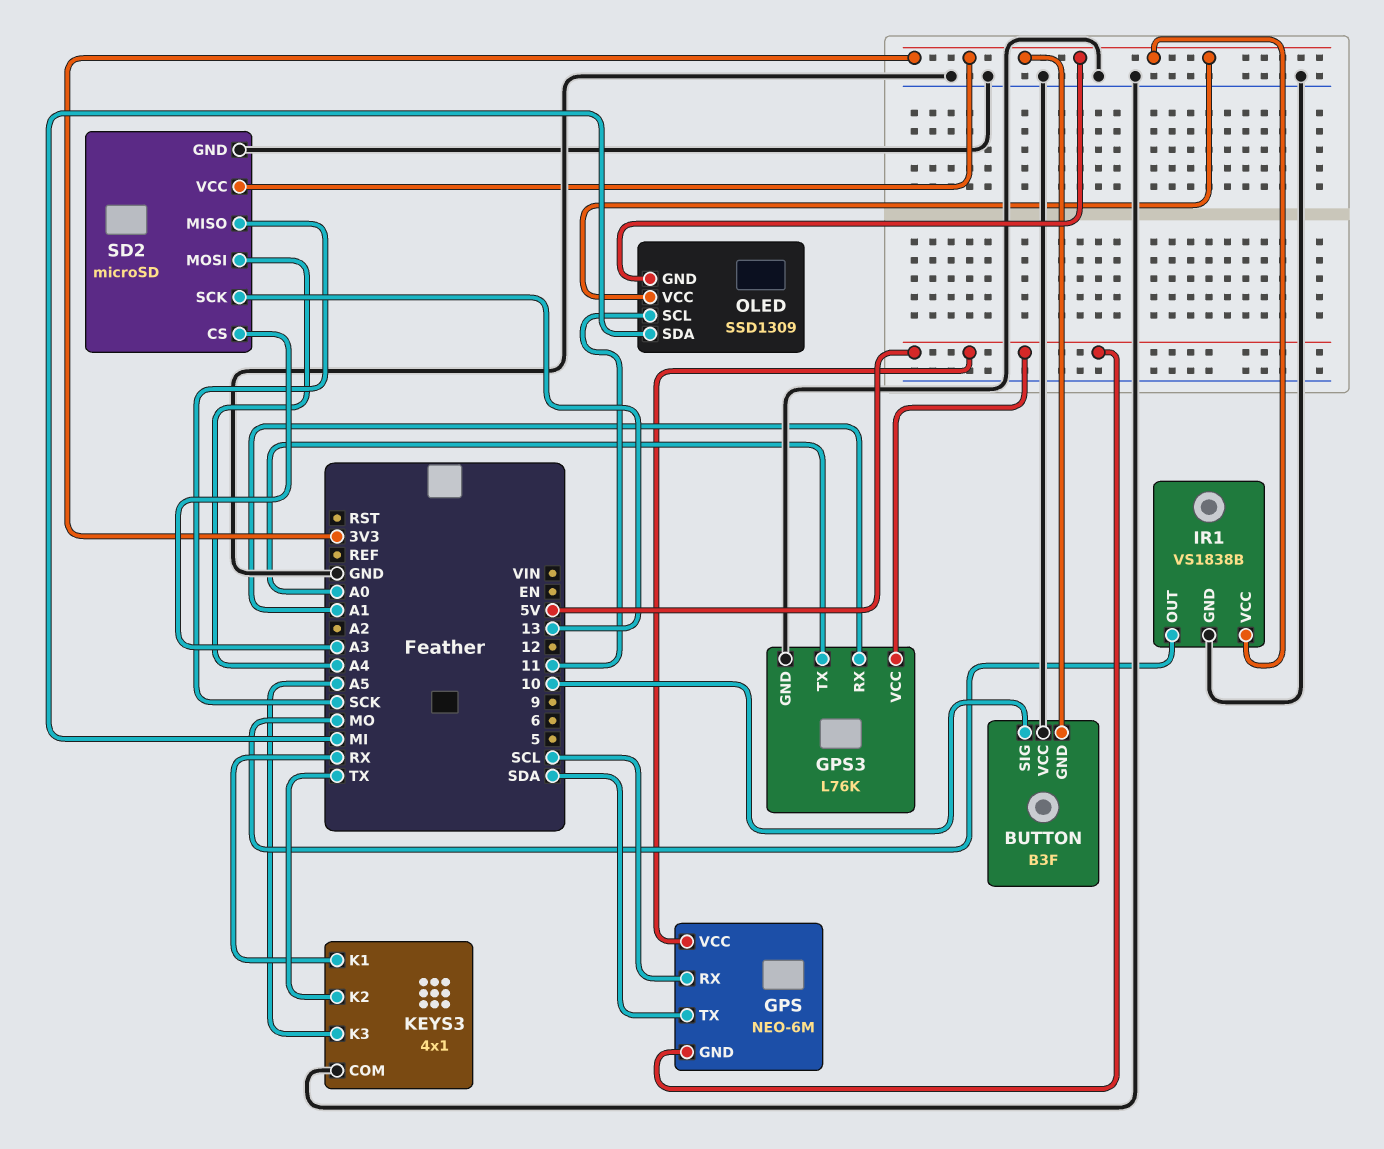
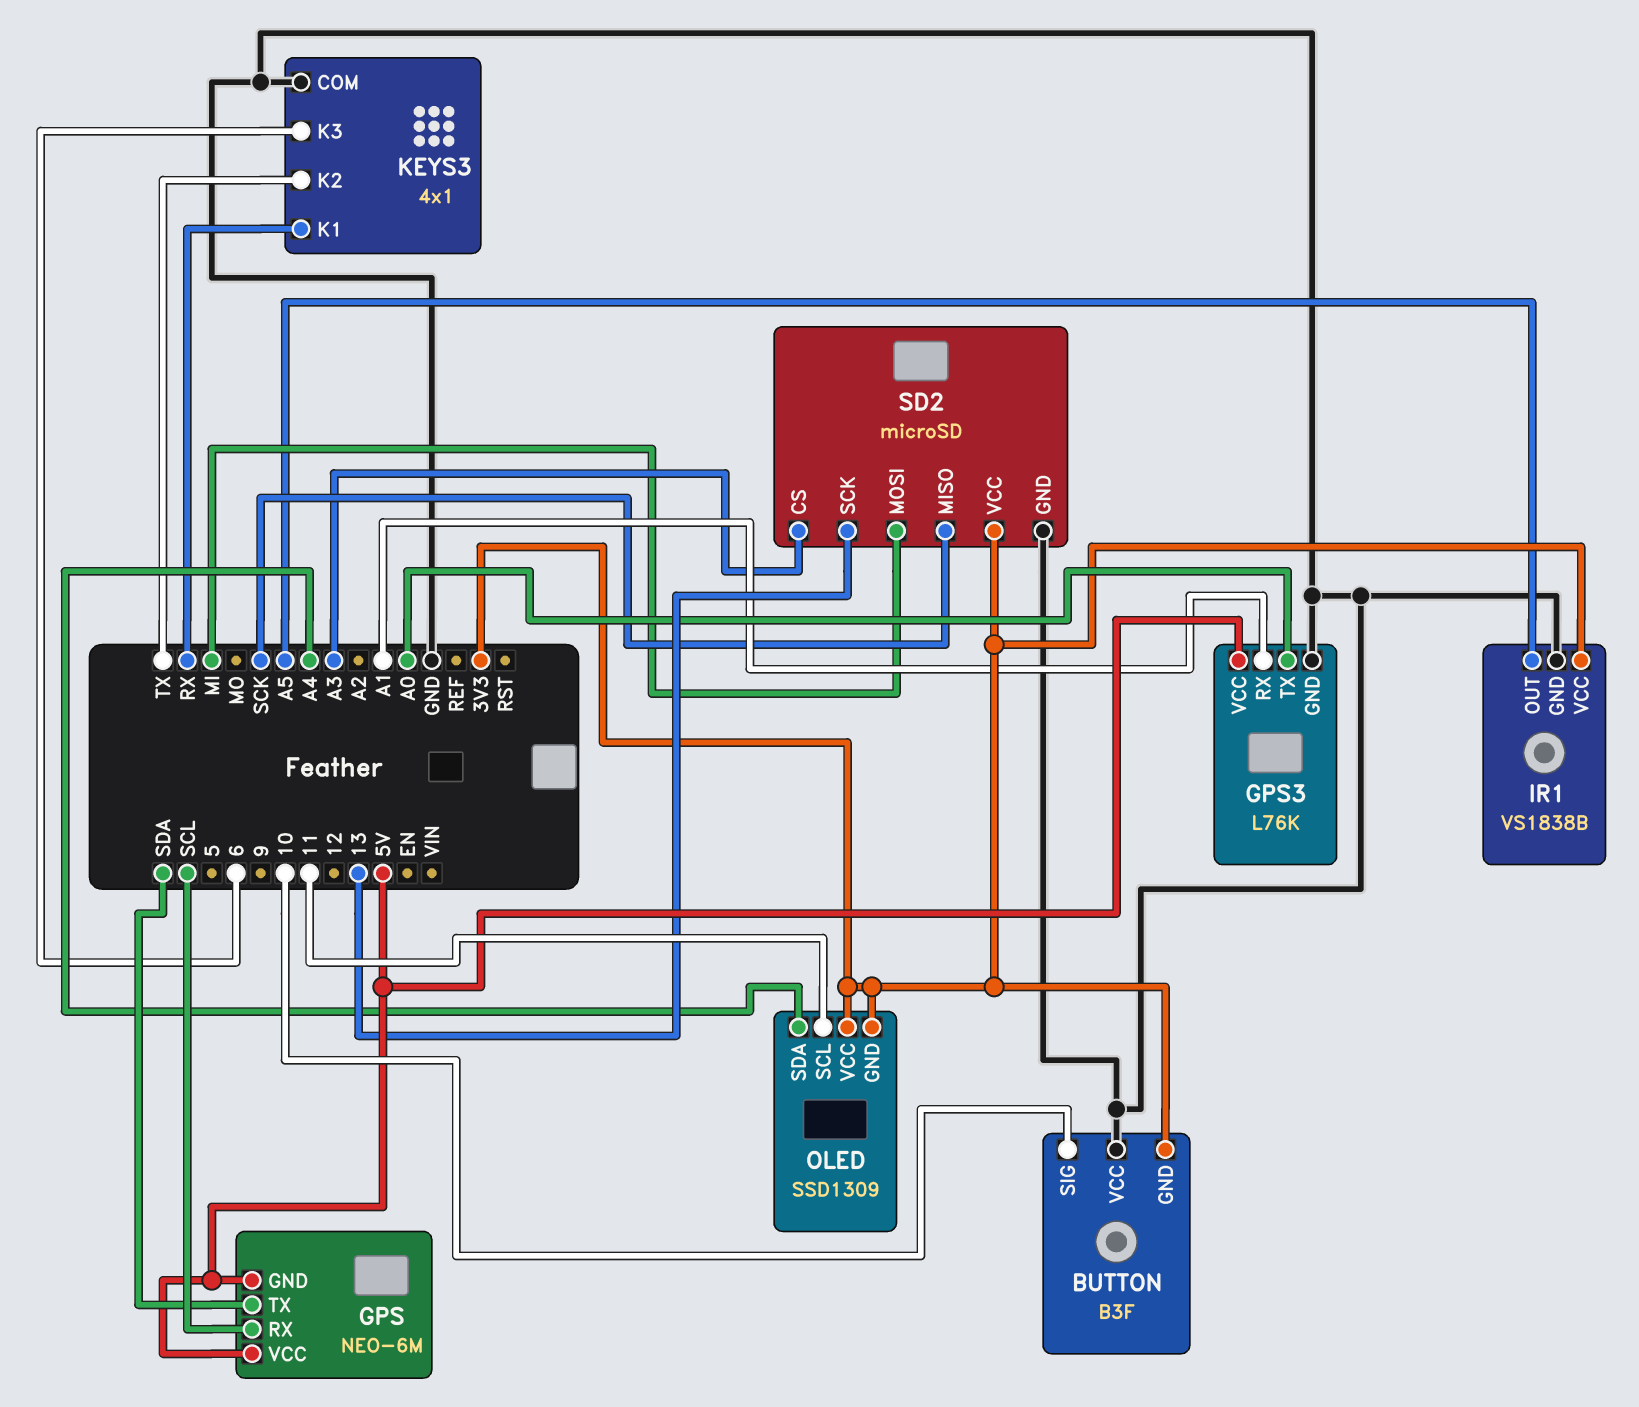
IR1 pin OUT: MO -> A5
KEYS3 pin K3: A5 -> 6
OLED pin SDA: MI -> A4
SD2 pin MOSI: A4 -> MI

